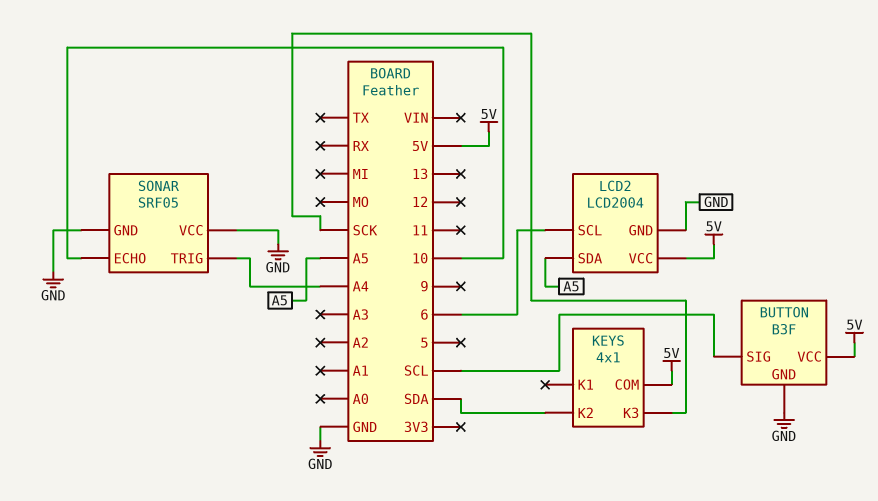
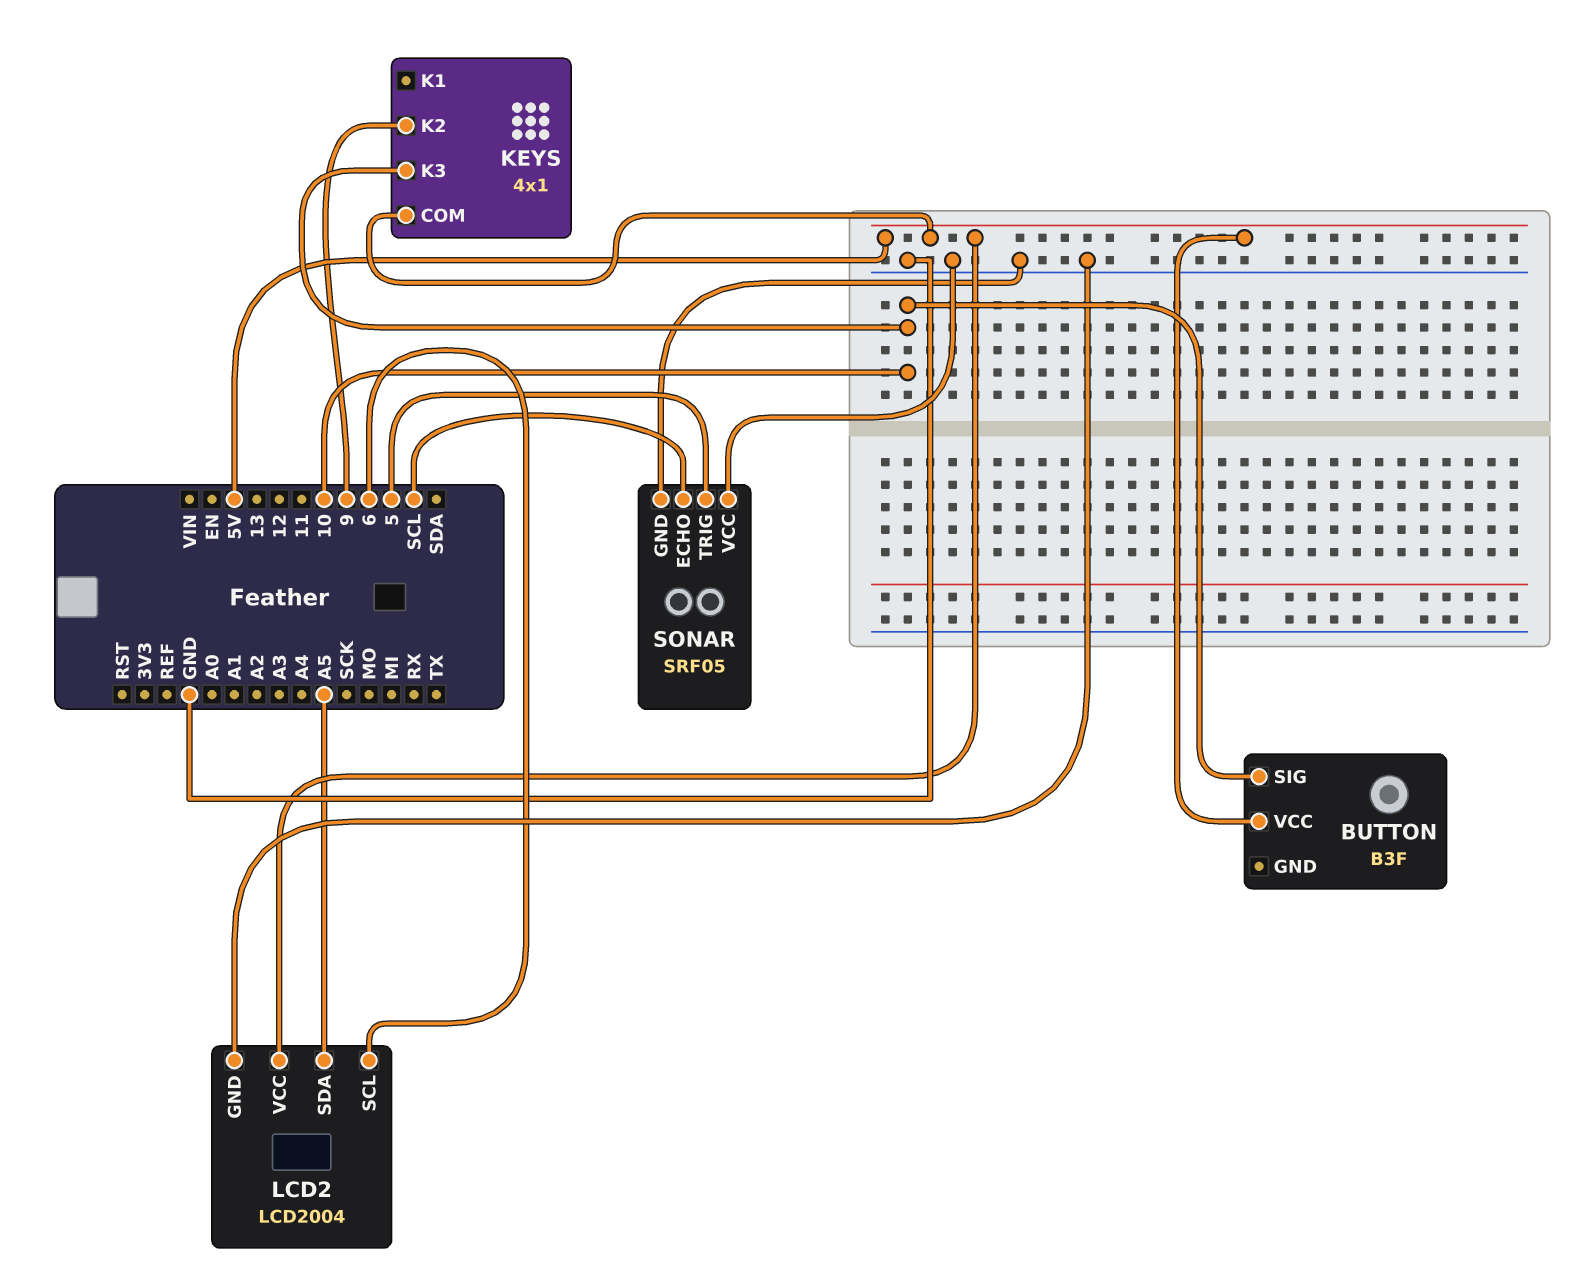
BUTTON pin GND: GND -> none
BUTTON pin SIG: SCL -> 10
KEYS pin K2: SDA -> 9
KEYS pin K3: SCK -> 10
SONAR pin ECHO: 10 -> SCL
SONAR pin TRIG: A4 -> 5

